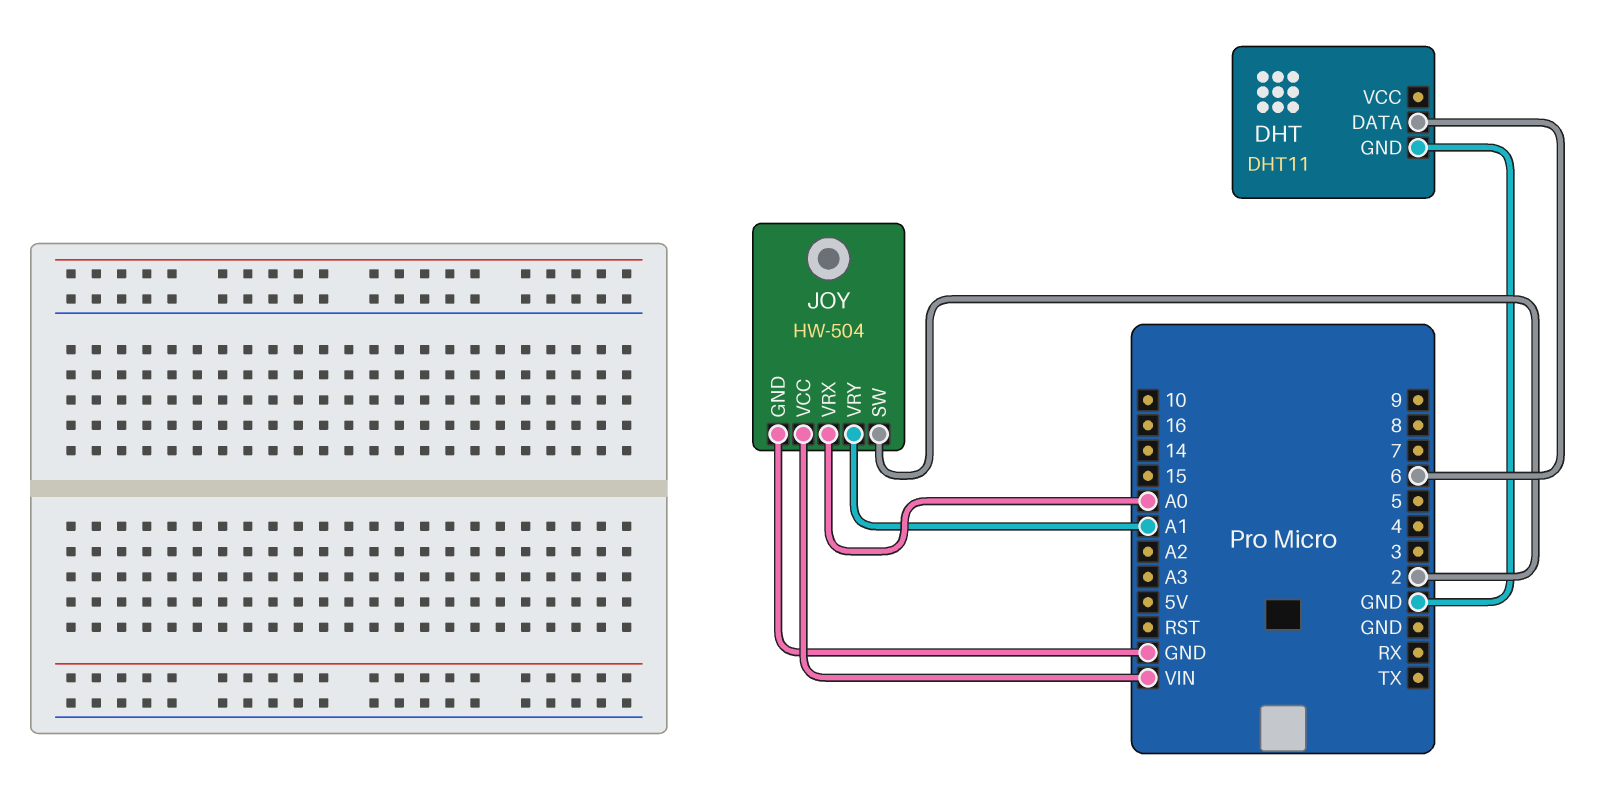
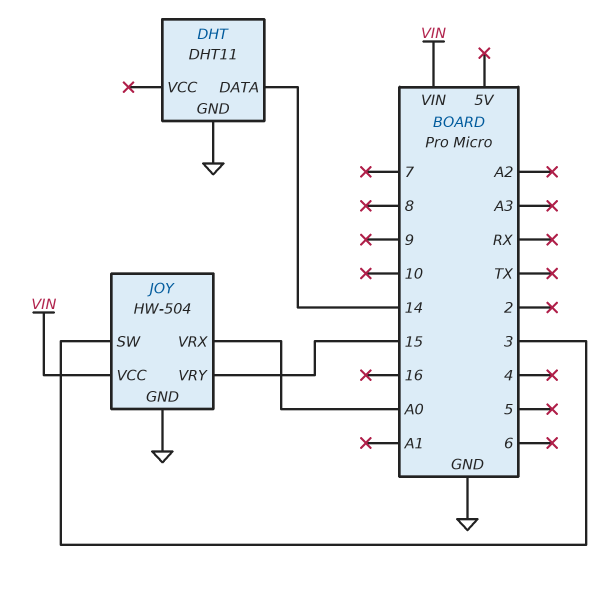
DHT pin DATA: 6 -> 14
JOY pin SW: 2 -> 3
JOY pin VRY: A1 -> 15

